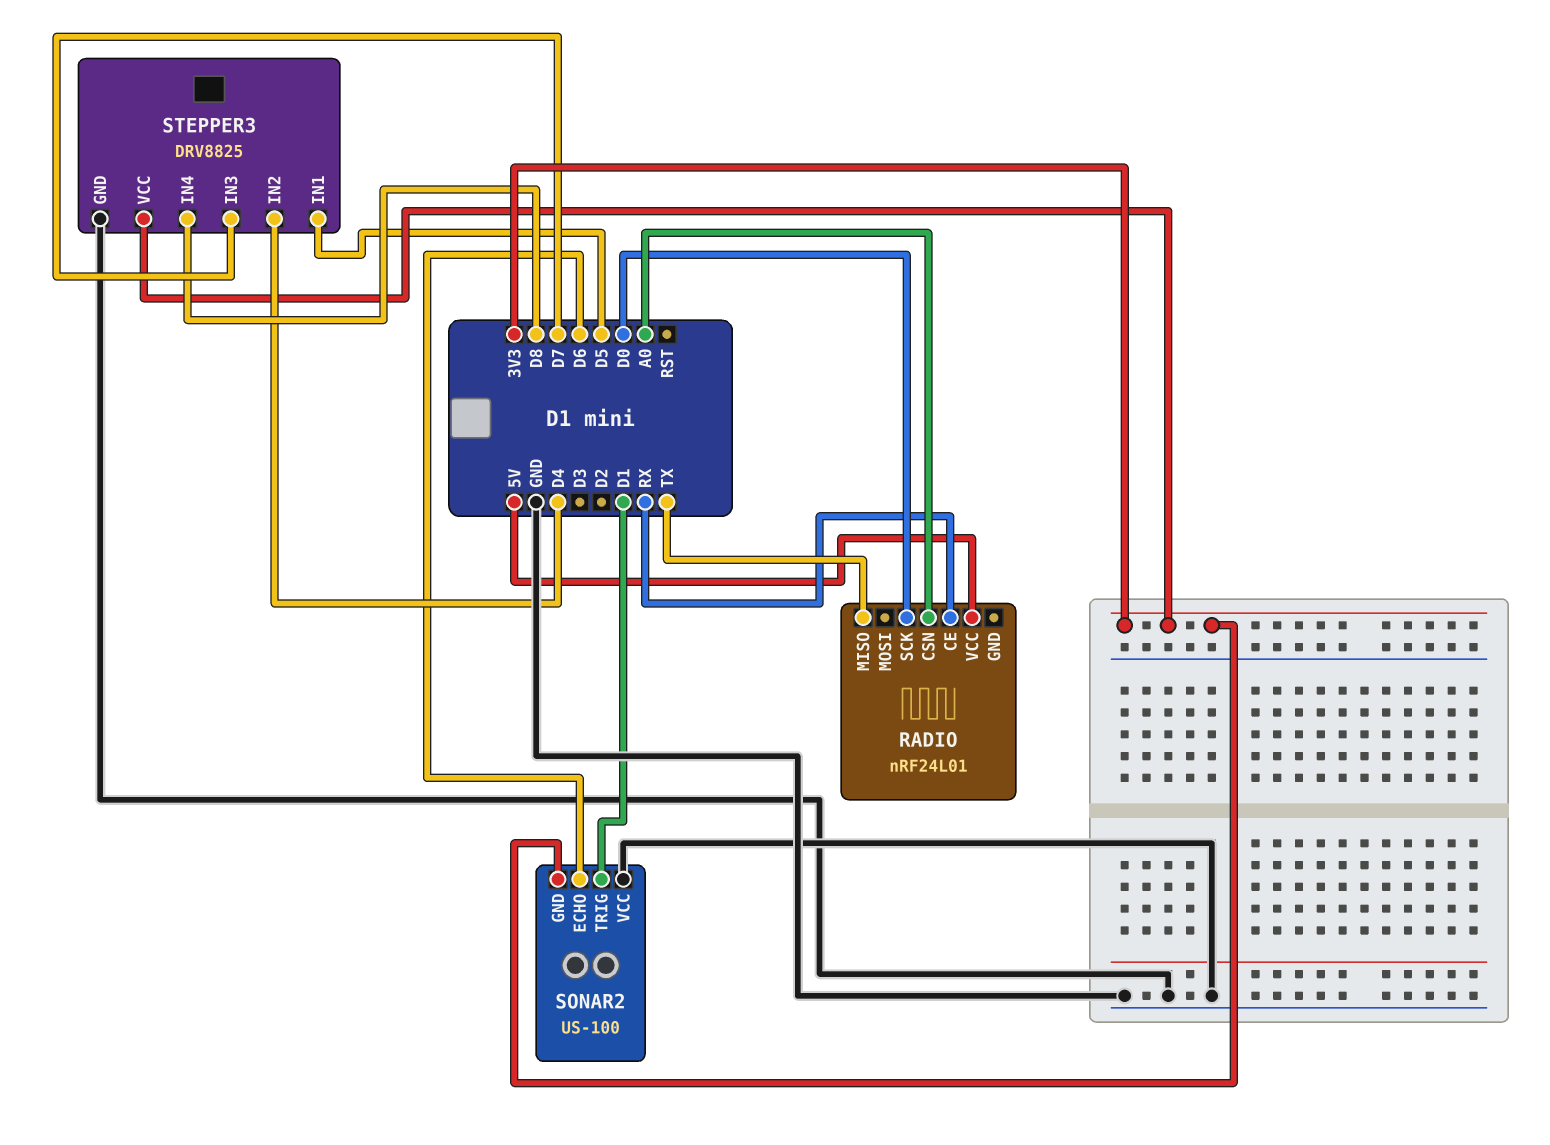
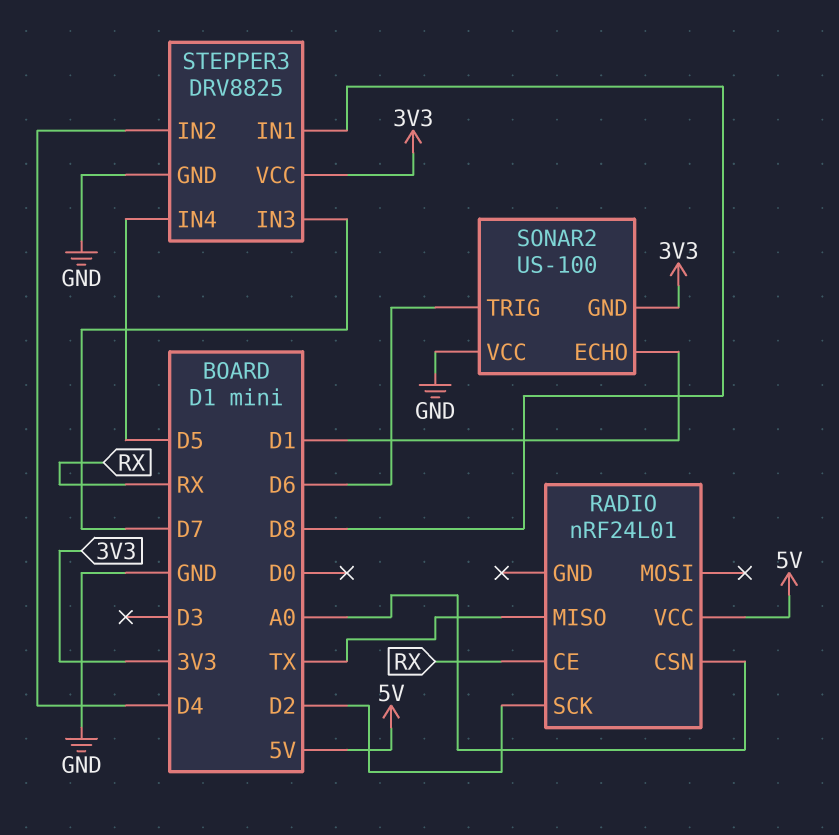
RADIO pin SCK: D0 -> D2
SONAR2 pin ECHO: D6 -> D1
SONAR2 pin TRIG: D1 -> D6
STEPPER3 pin IN1: D5 -> D8
STEPPER3 pin IN4: D8 -> D5

